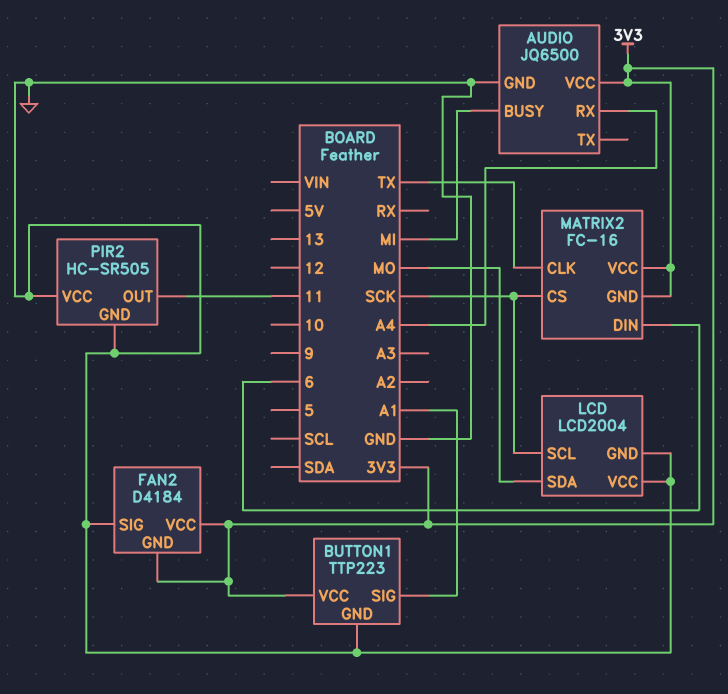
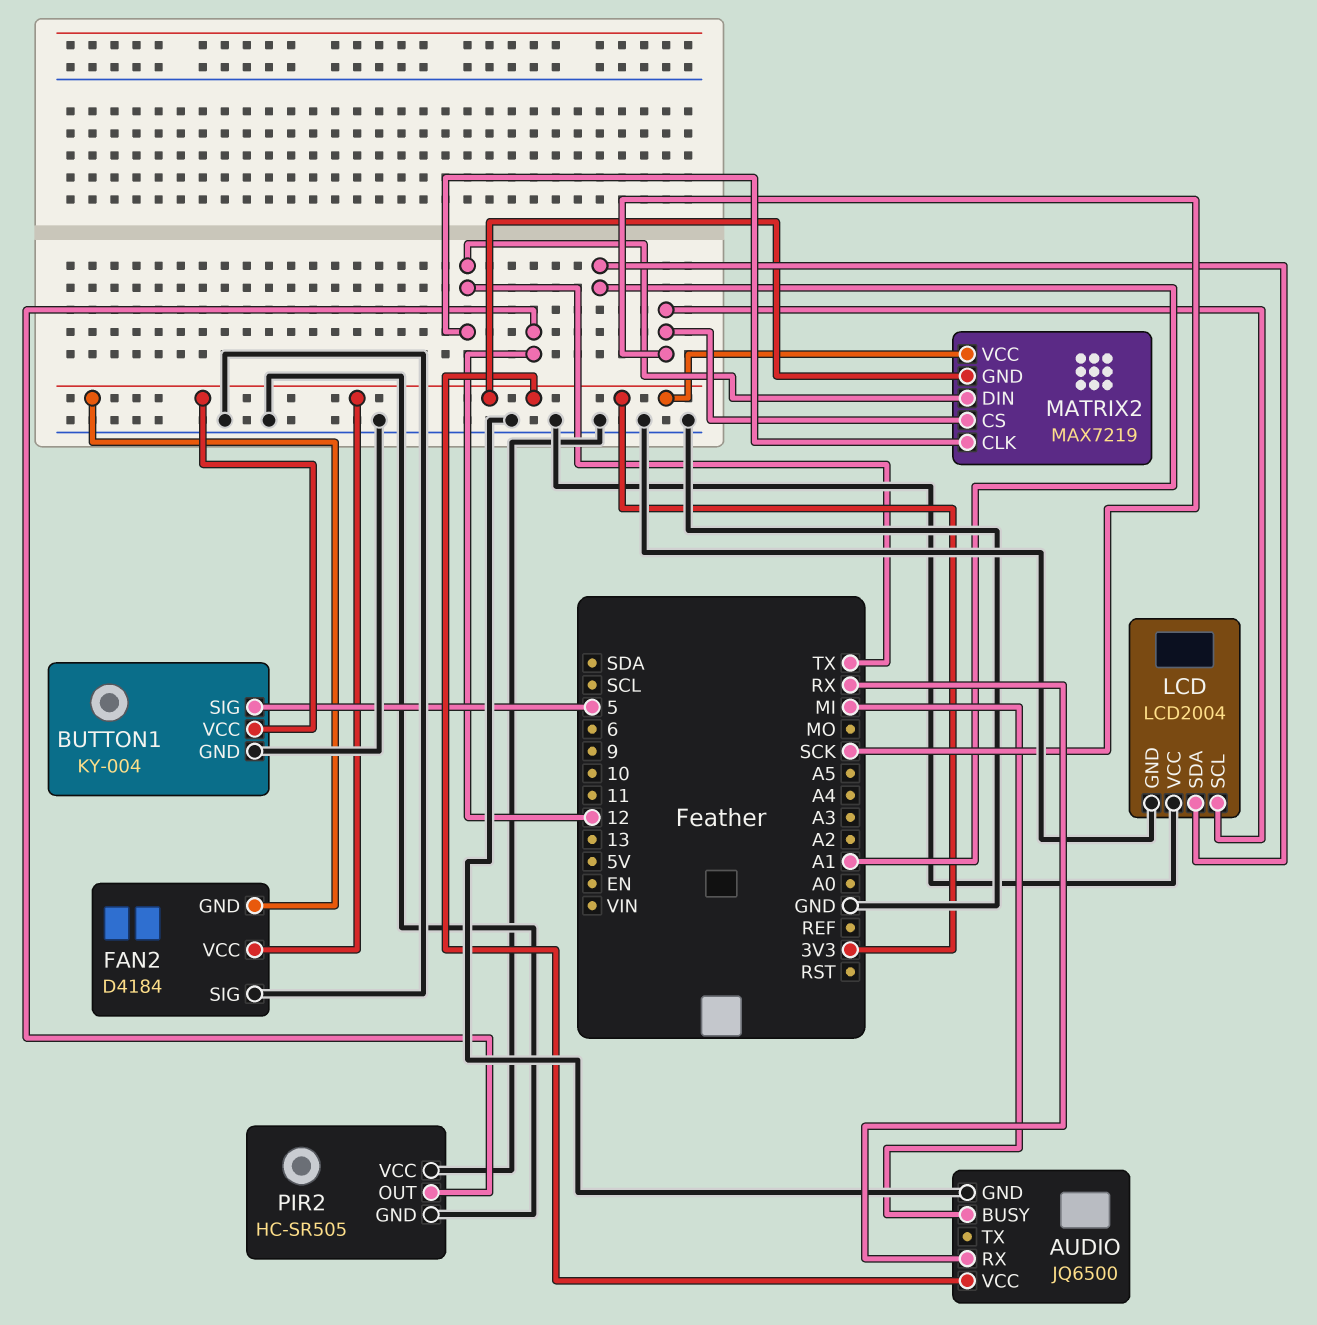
AUDIO pin RX: A4 -> RX
BUTTON1: TTP223 -> KY-004
BUTTON1 pin SIG: A1 -> 5
LCD pin SDA: MO -> A1
MATRIX2: FC-16 -> MAX7219
MATRIX2 pin DIN: 6 -> TX
PIR2 pin OUT: 11 -> 12

